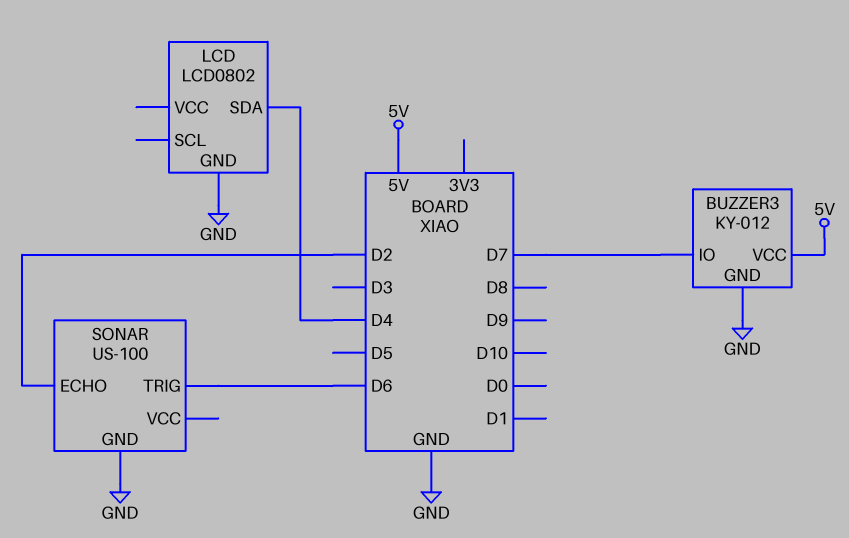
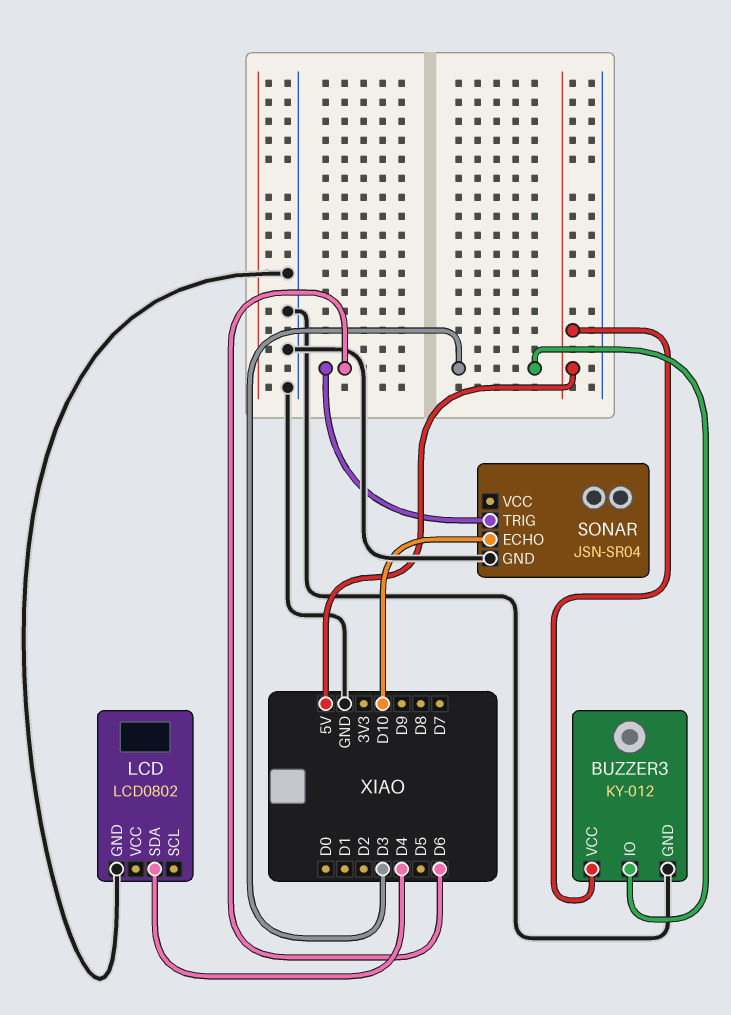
BUZZER3 pin IO: D7 -> D3
SONAR: US-100 -> JSN-SR04
SONAR pin ECHO: D2 -> D10

